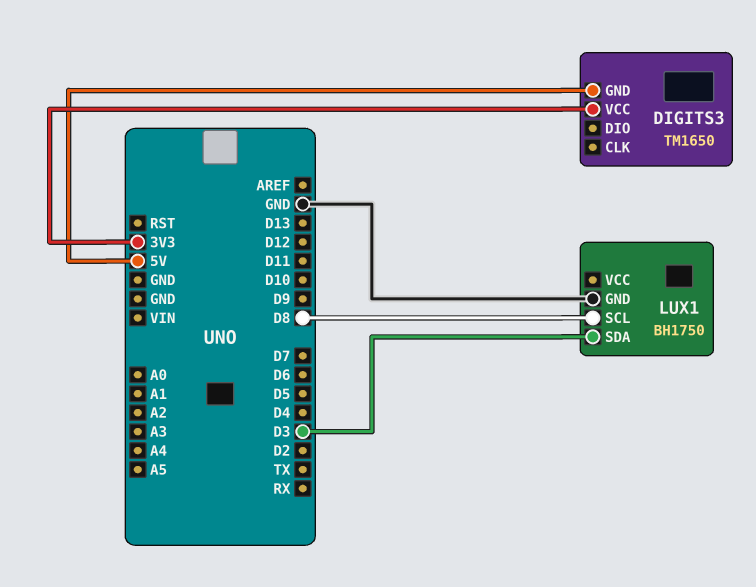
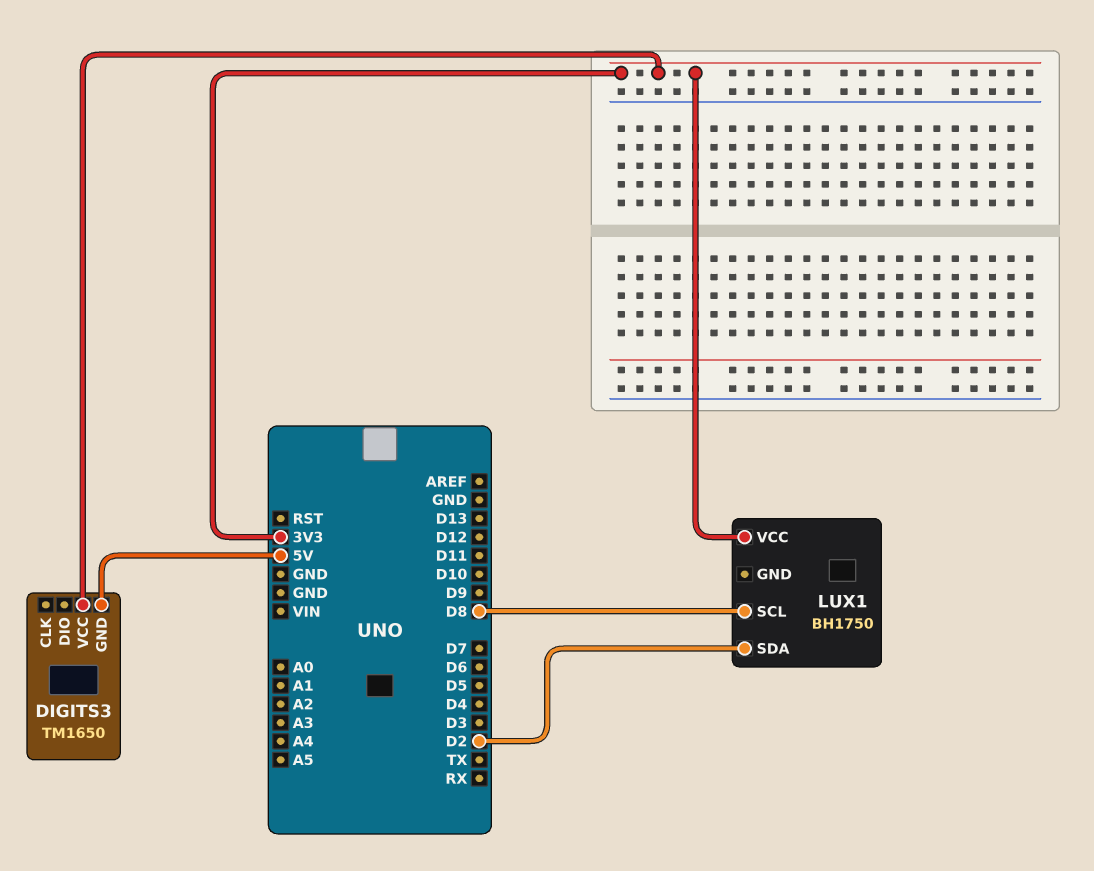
LUX1 pin GND: GND -> none
LUX1 pin SDA: D3 -> D2
LUX1 pin VCC: none -> 3V3

